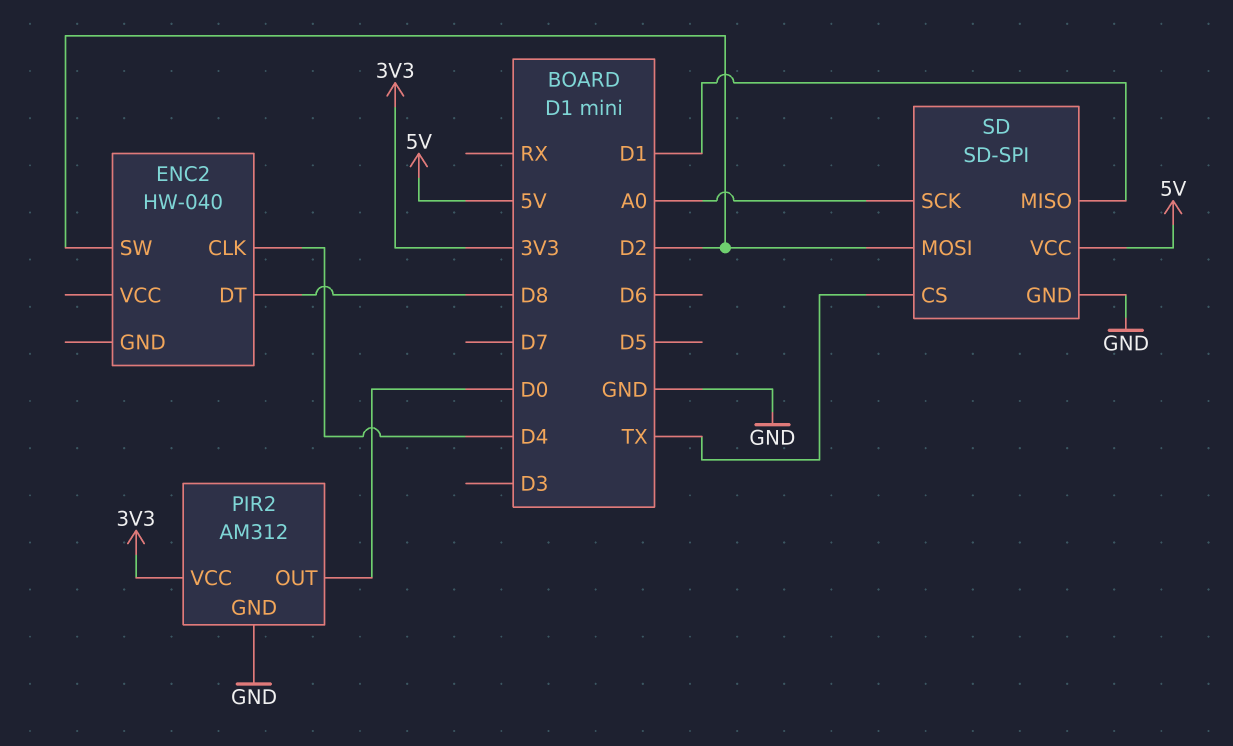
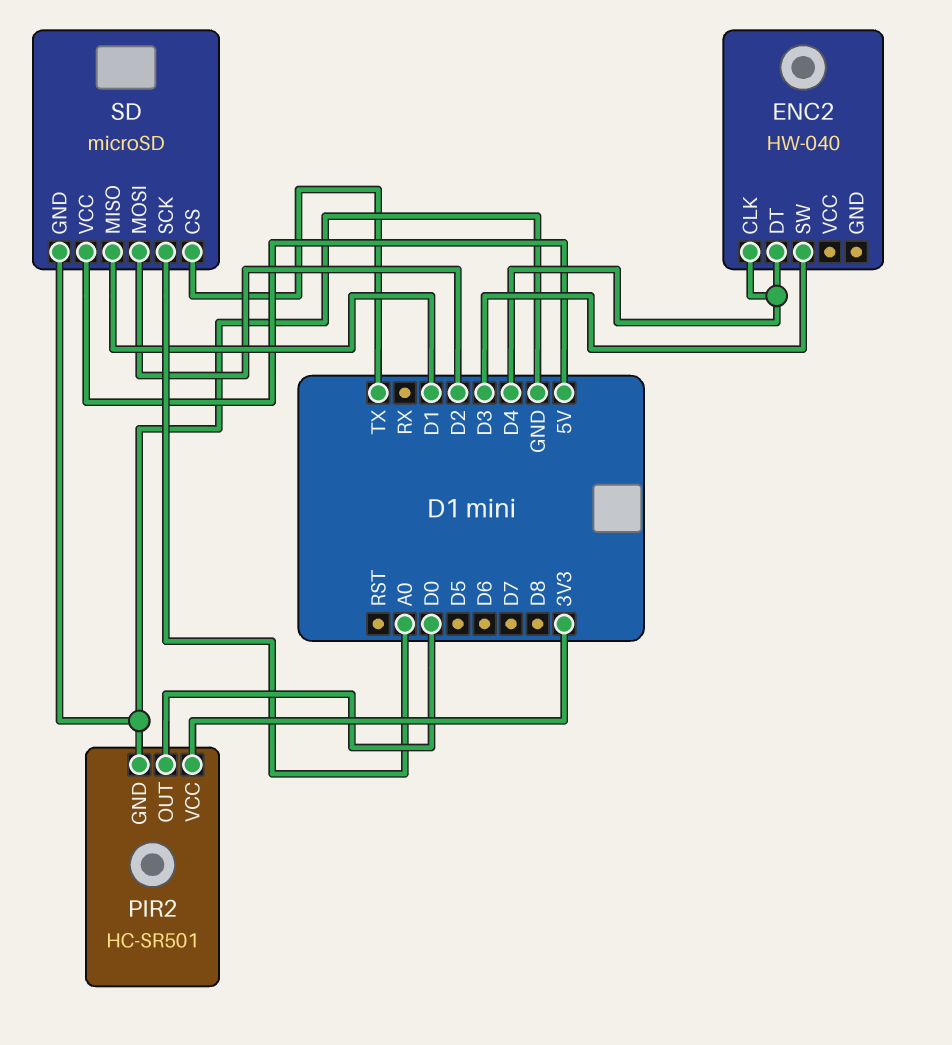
ENC2 pin DT: D8 -> D4
ENC2 pin SW: D2 -> D3
PIR2: AM312 -> HC-SR501
SD: SD-SPI -> microSD

